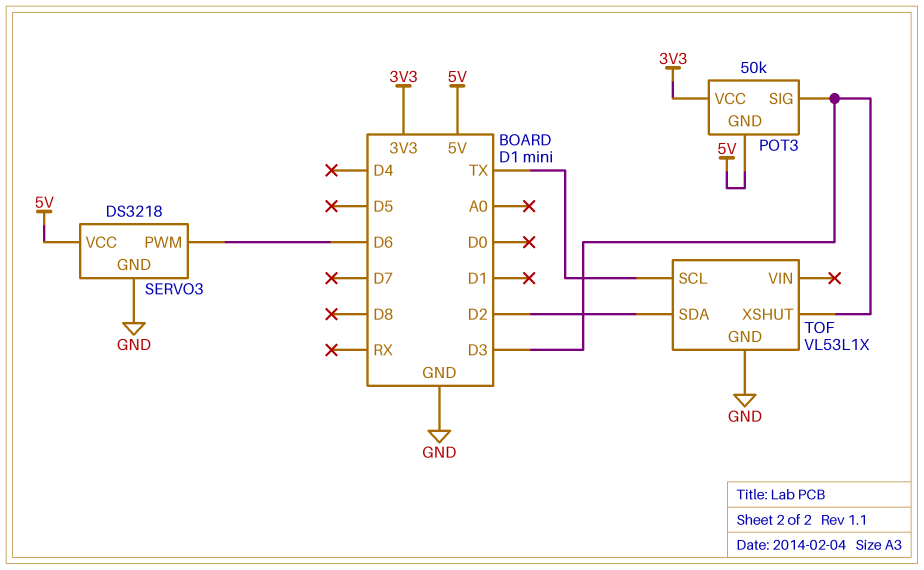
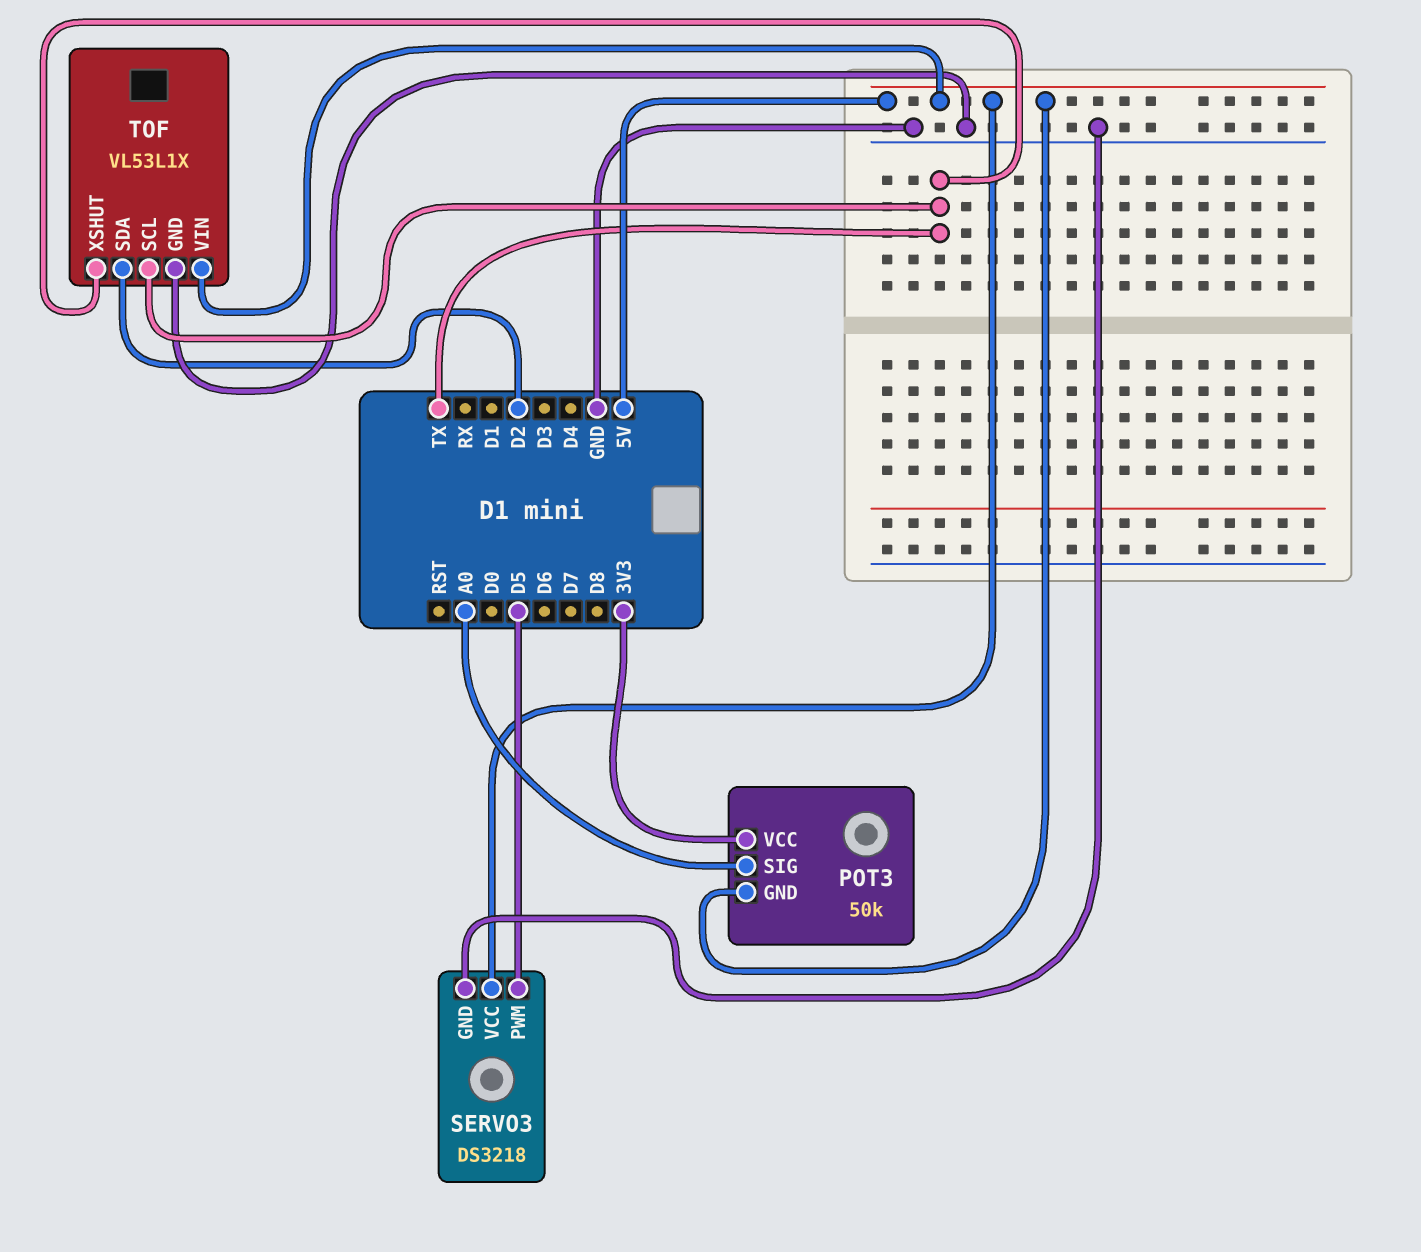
POT3 pin SIG: D3 -> A0
SERVO3 pin PWM: D6 -> D5
TOF pin VIN: none -> 5V
TOF pin XSHUT: D3 -> TX

